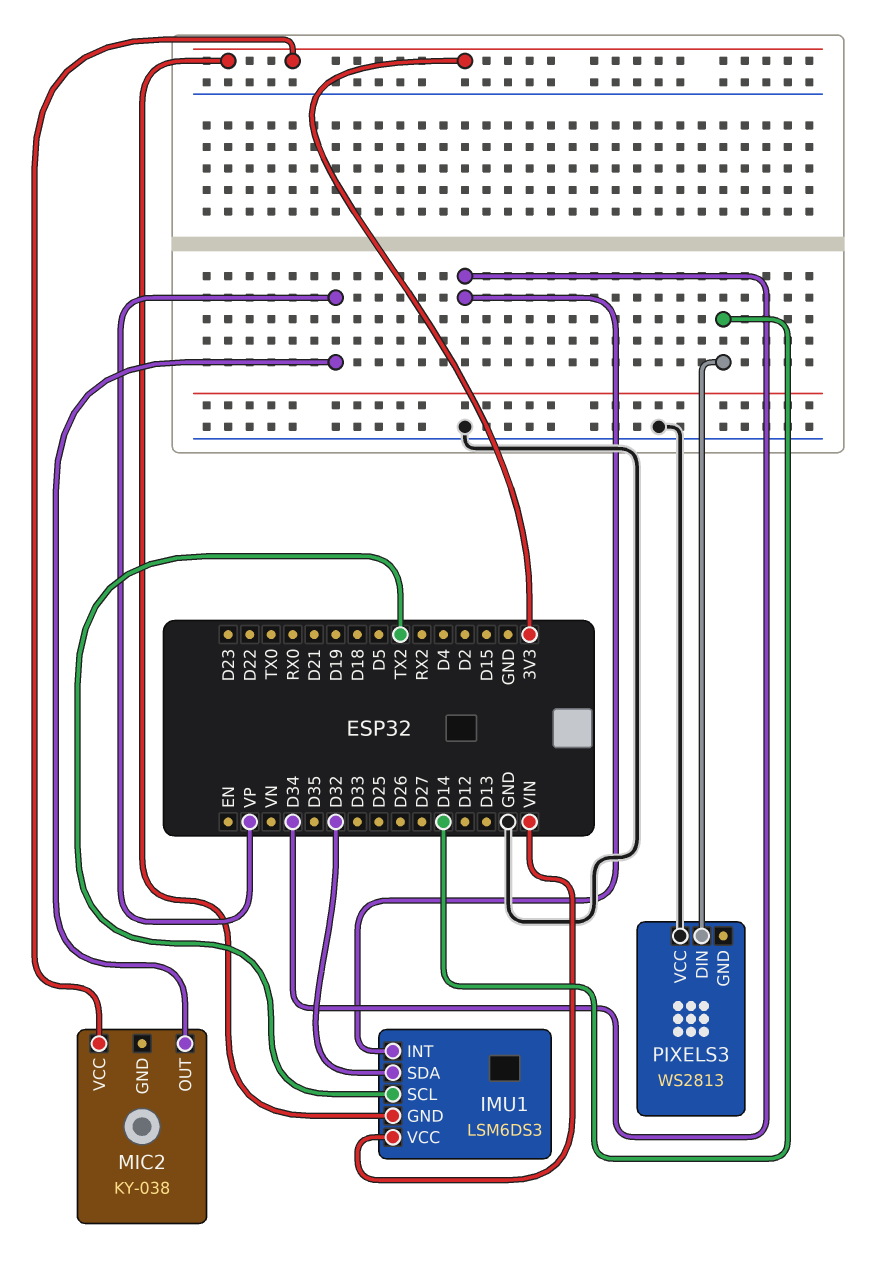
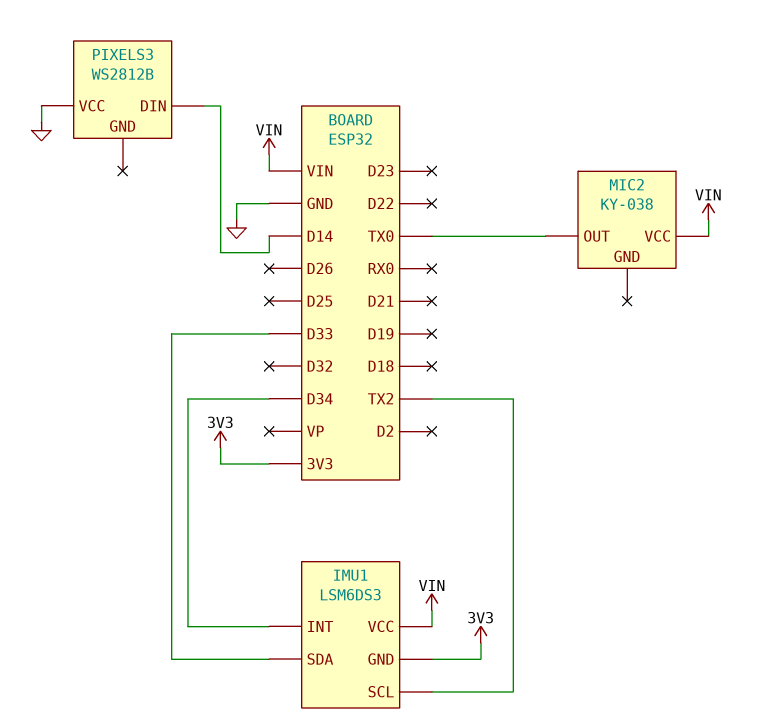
IMU1 pin SDA: D32 -> D33
MIC2 pin OUT: VP -> TX0
MIC2 pin VCC: 3V3 -> VIN
PIXELS3: WS2813 -> WS2812B

